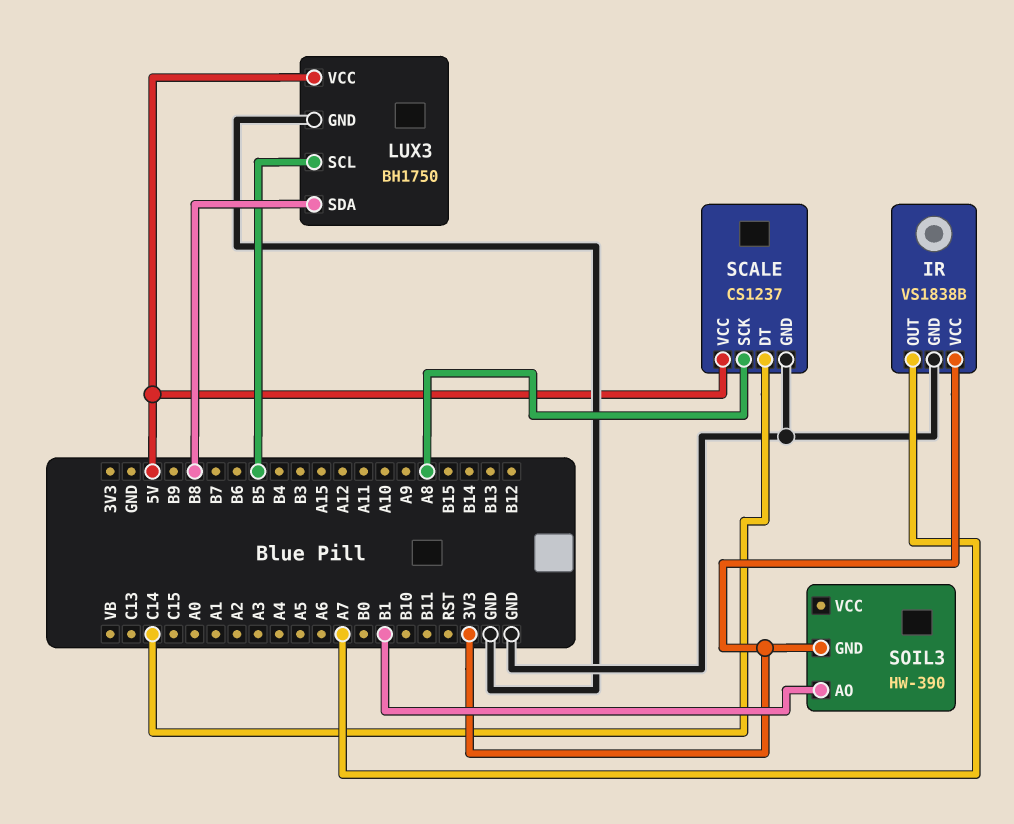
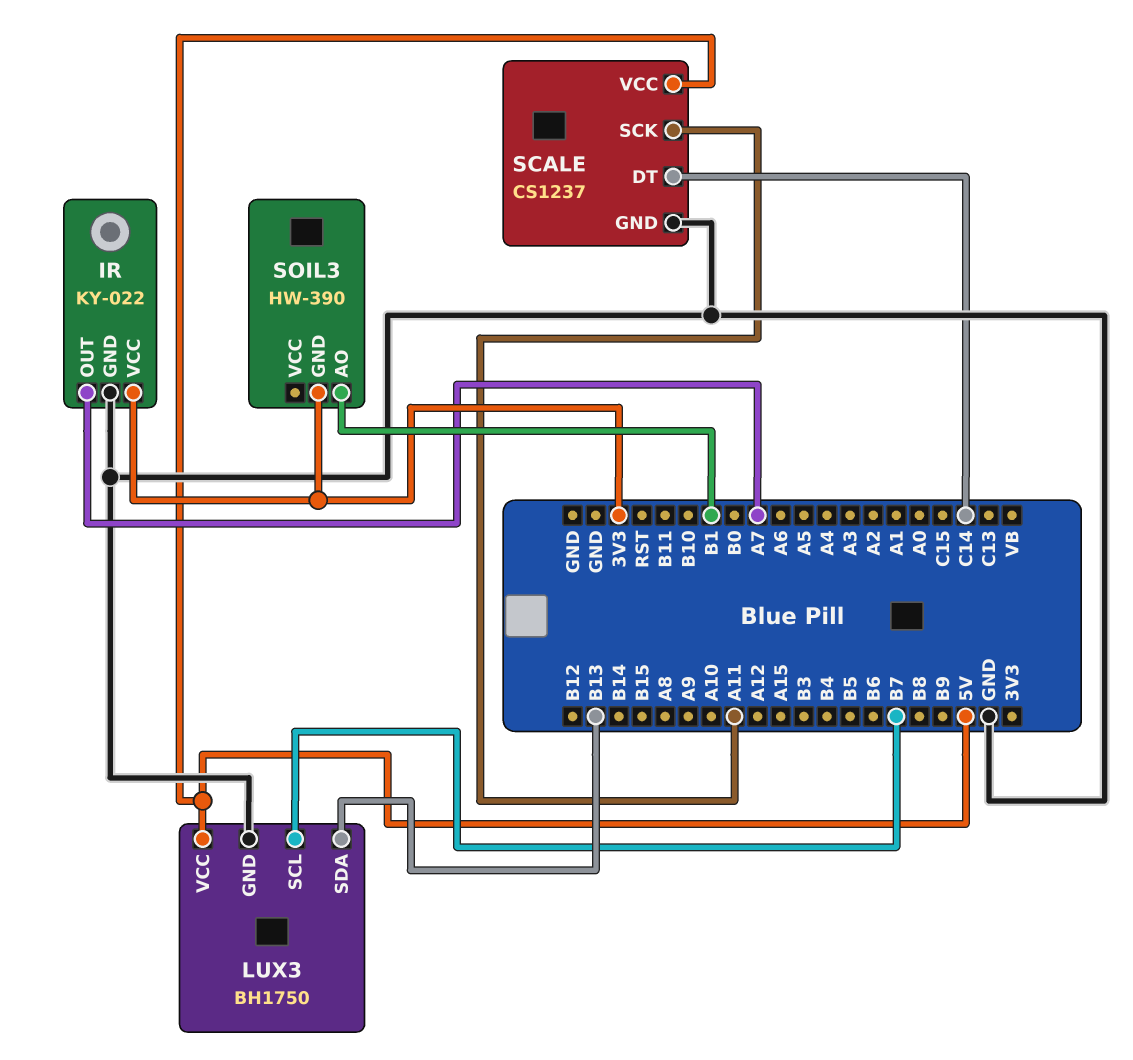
IR: VS1838B -> KY-022
LUX3 pin SCL: B5 -> B7
LUX3 pin SDA: B8 -> B13
SCALE pin SCK: A8 -> A11

